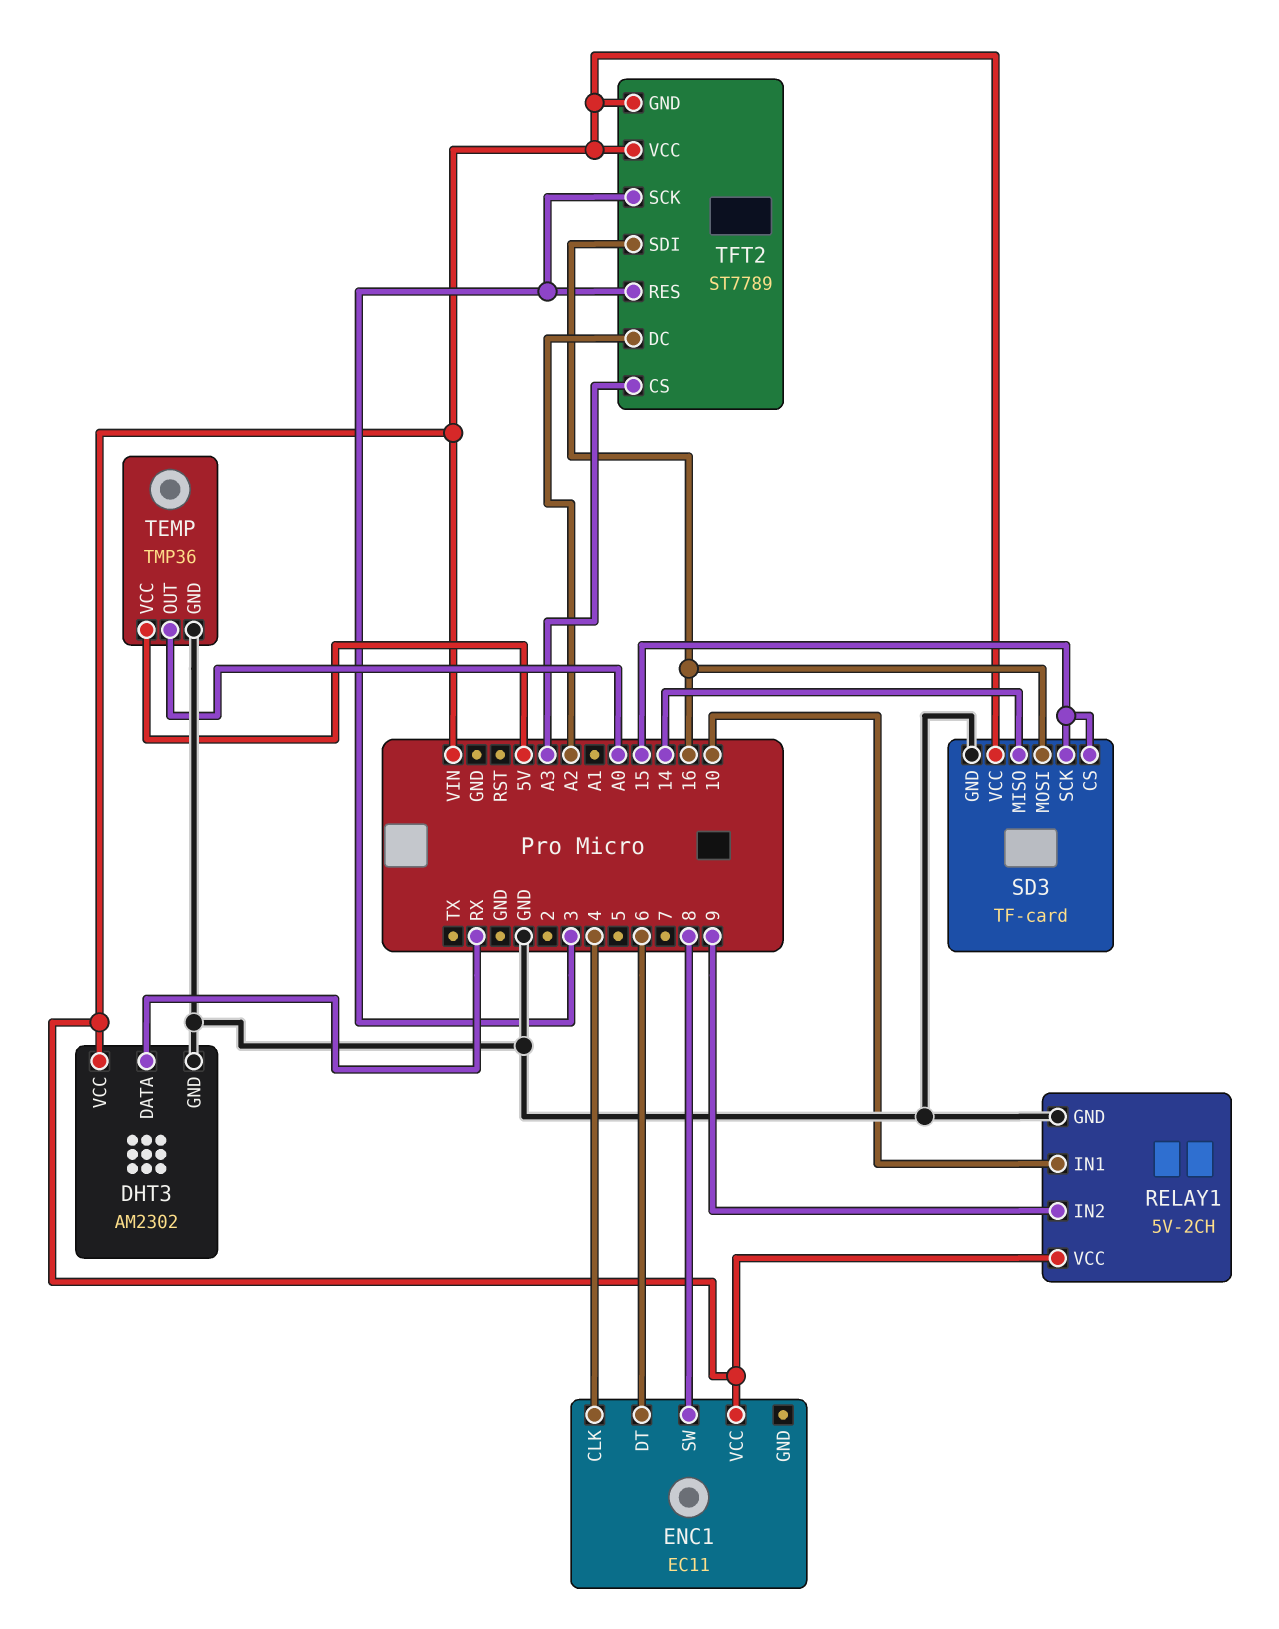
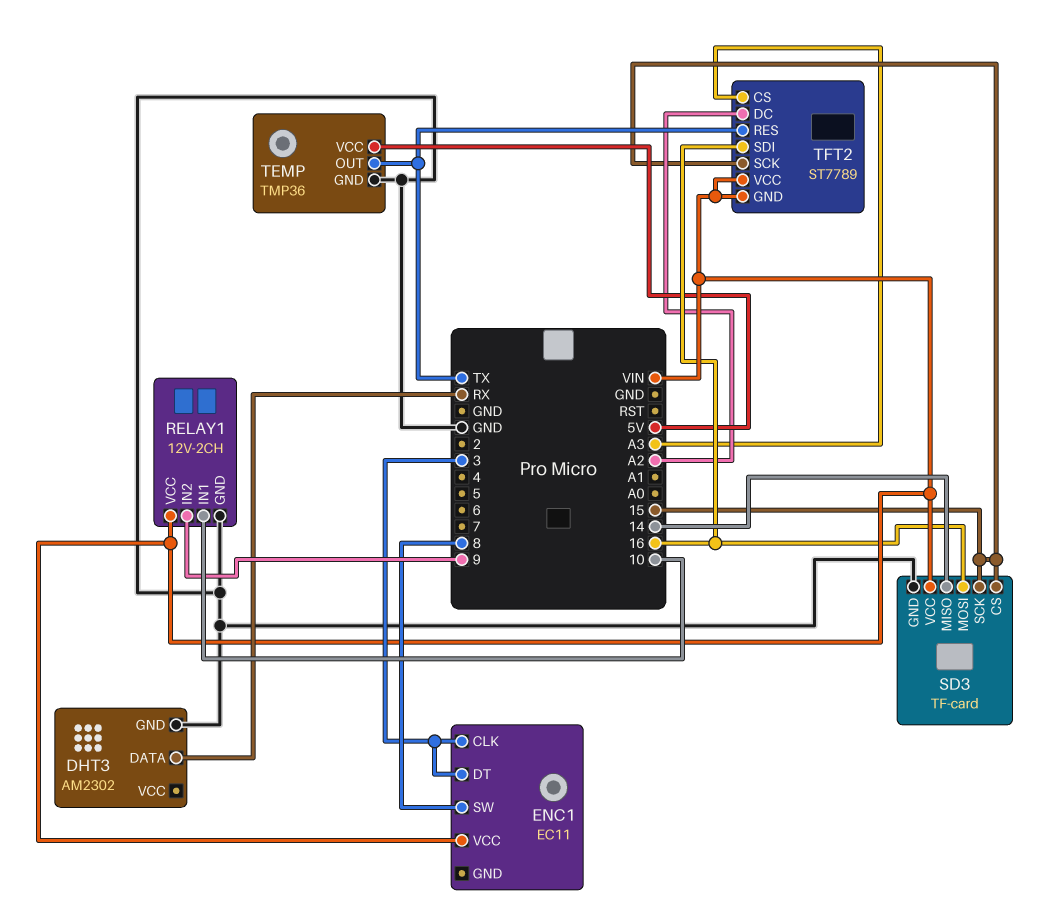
DHT3 pin VCC: VIN -> none
ENC1 pin CLK: 4 -> 3
ENC1 pin DT: 6 -> 3
RELAY1: 5V-2CH -> 12V-2CH
TEMP pin OUT: A0 -> TX
TFT2 pin RES: 3 -> TX
TFT2 pin SCK: 3 -> 15

